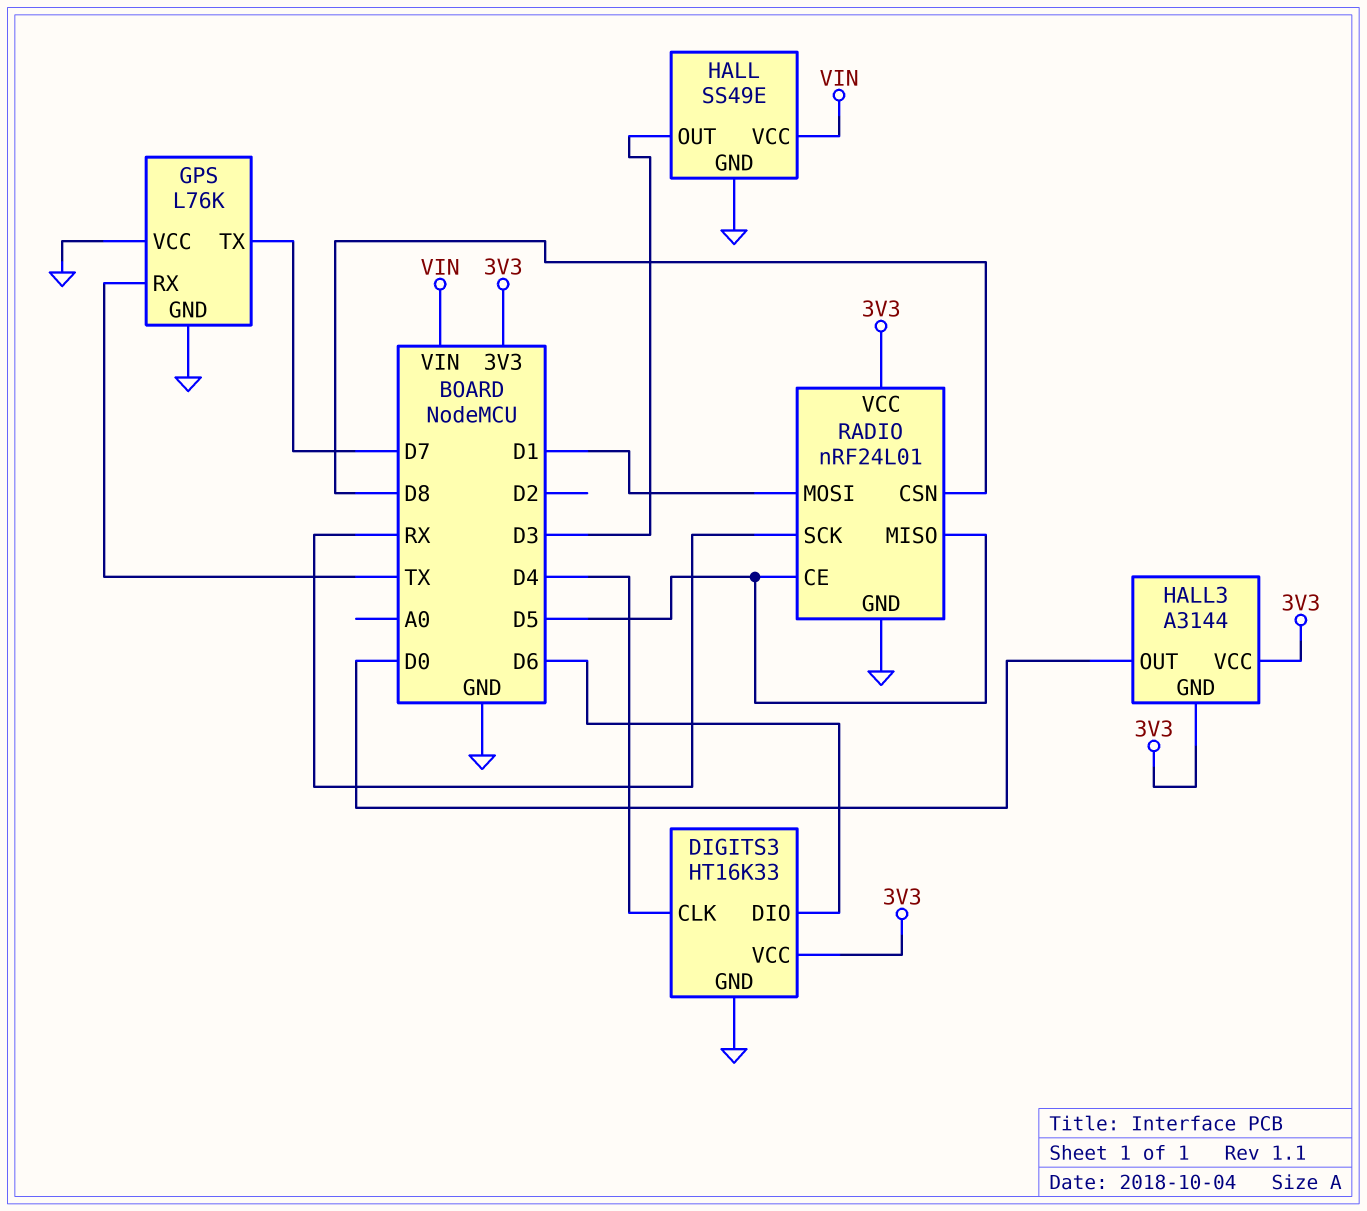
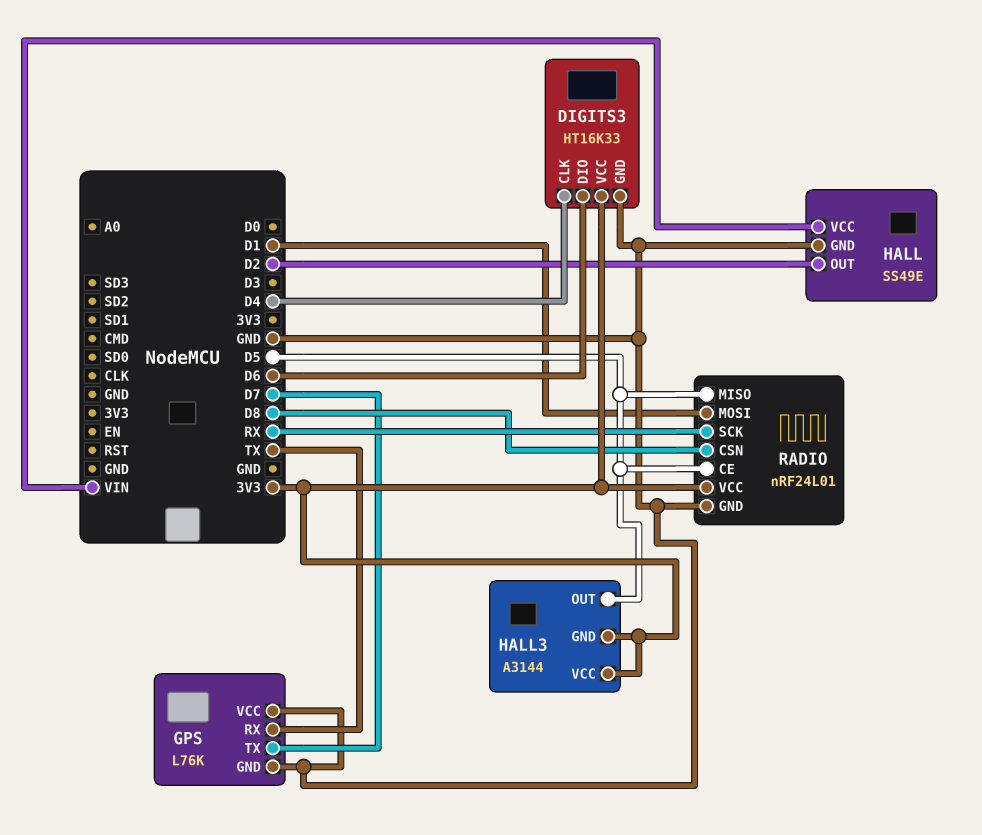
HALL pin OUT: D3 -> D2
HALL3 pin OUT: D0 -> D5

